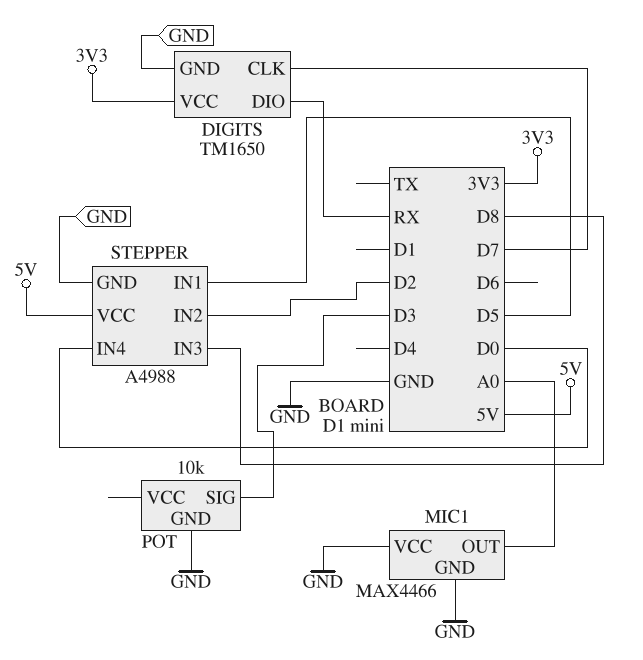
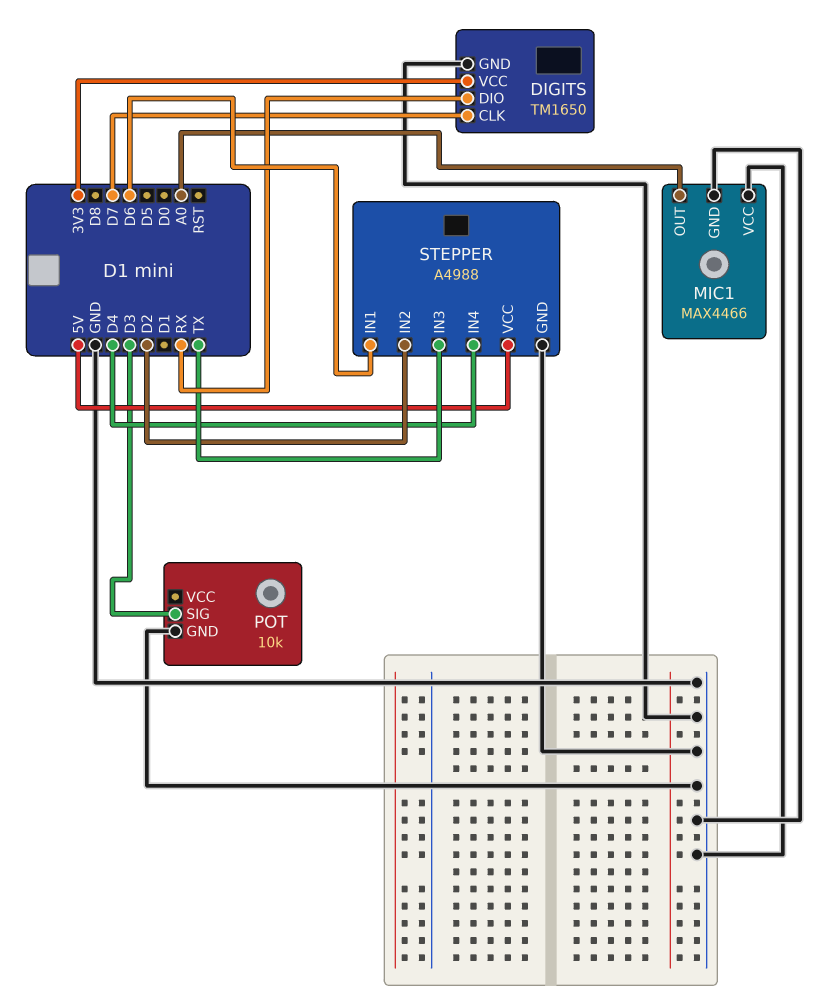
STEPPER pin IN1: D5 -> D6
STEPPER pin IN3: D8 -> TX
STEPPER pin IN4: D0 -> D4

